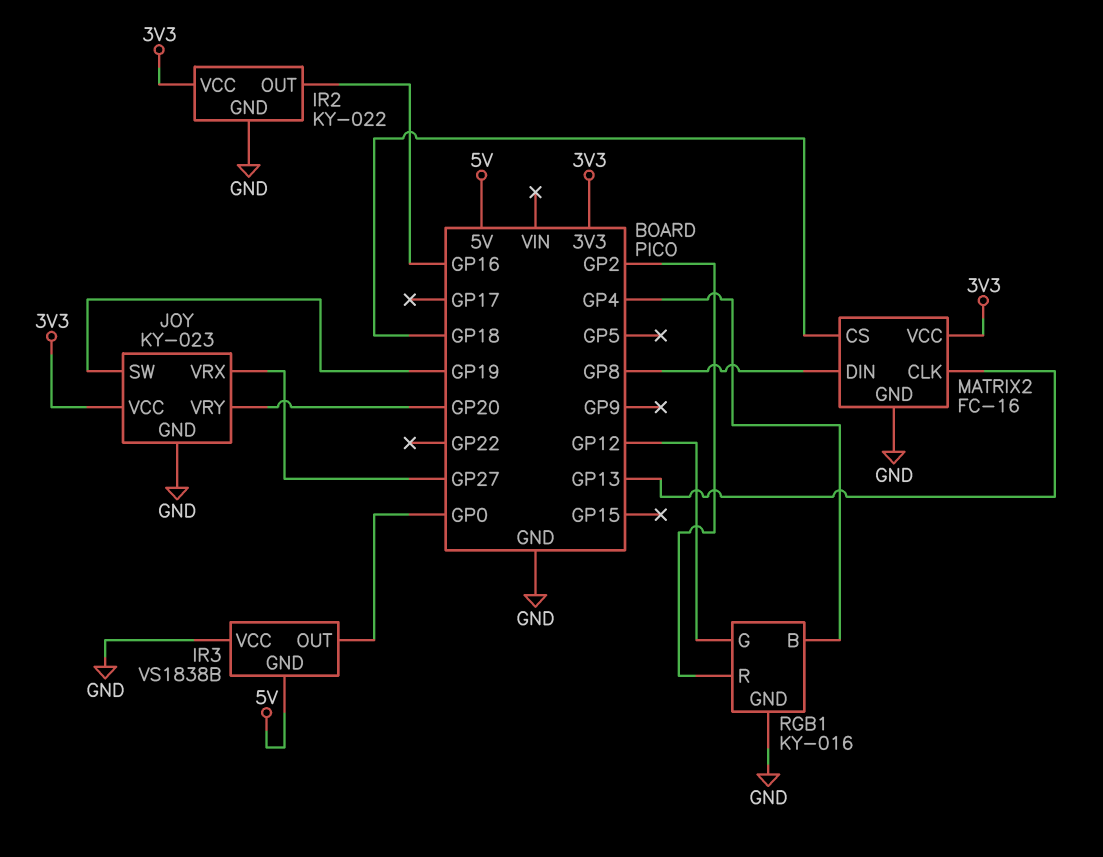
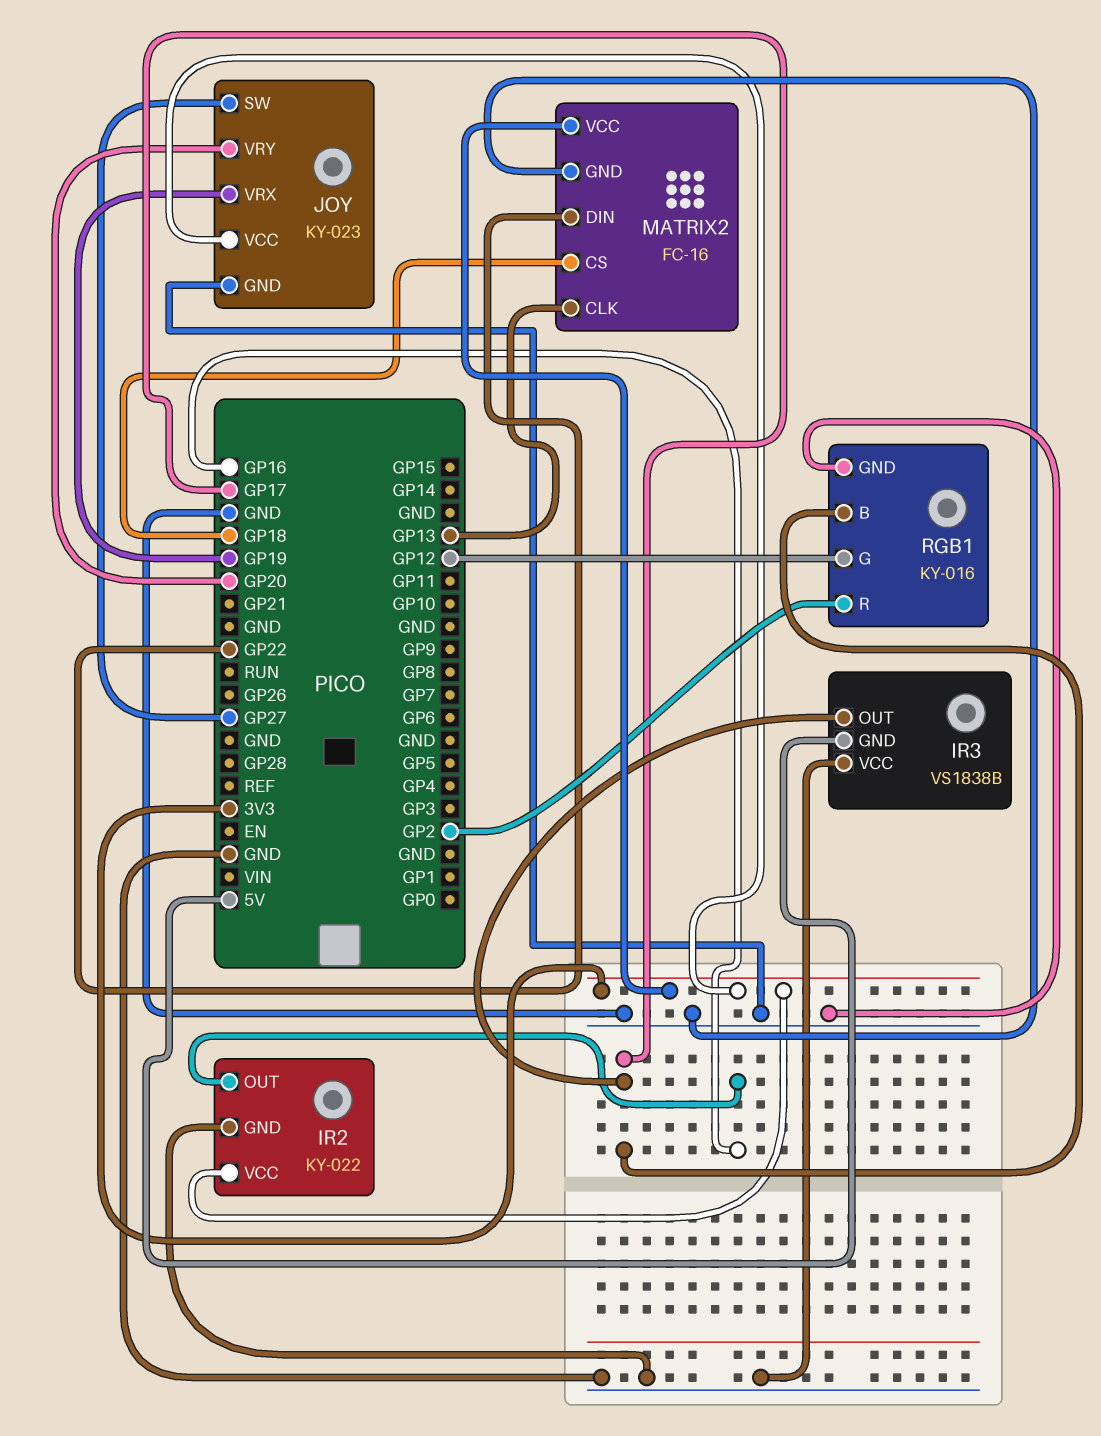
IR3 pin OUT: GP0 -> GP17
JOY pin SW: GP19 -> GP27
JOY pin VRX: GP27 -> GP19
MATRIX2 pin DIN: GP8 -> GP22
RGB1 pin B: GP4 -> GP17

